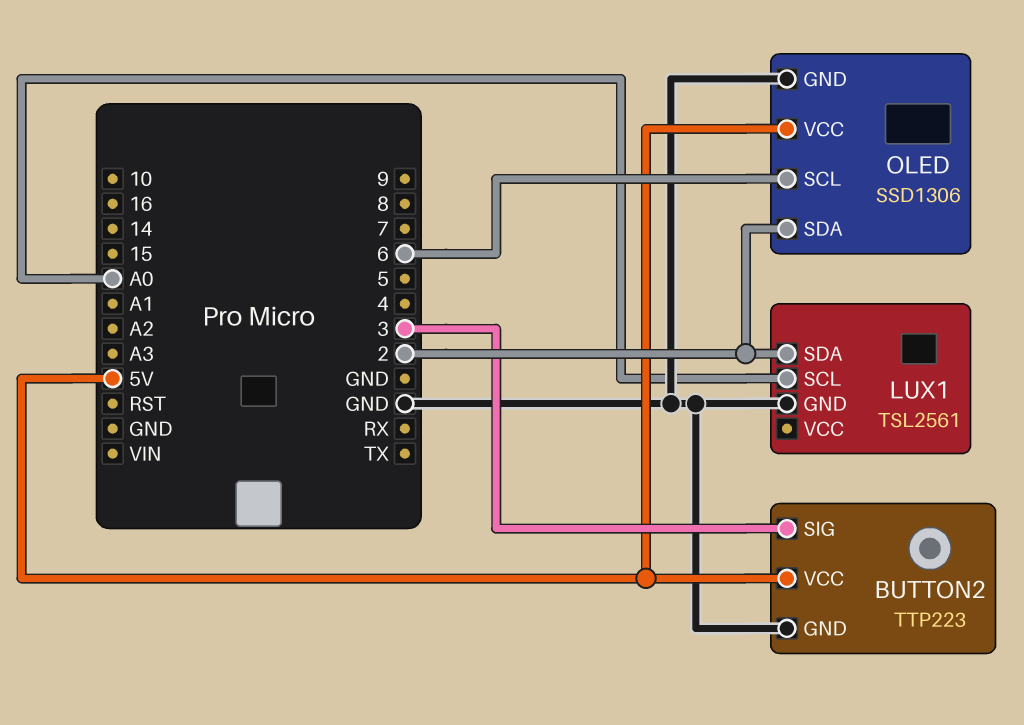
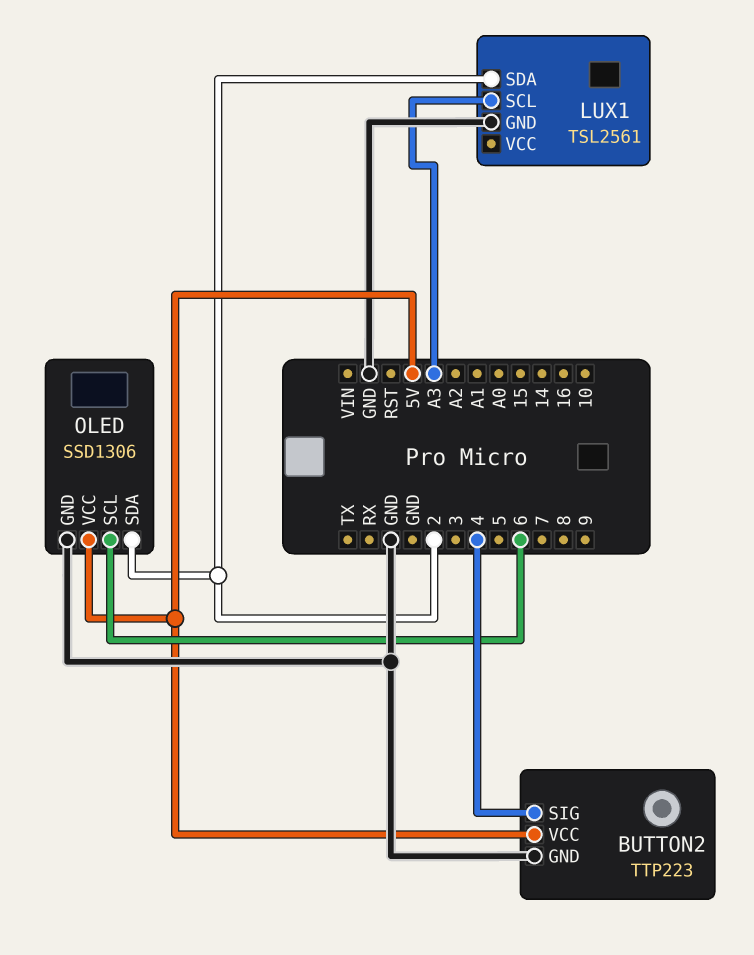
BUTTON2 pin SIG: 3 -> 4
LUX1 pin SCL: A0 -> A3

